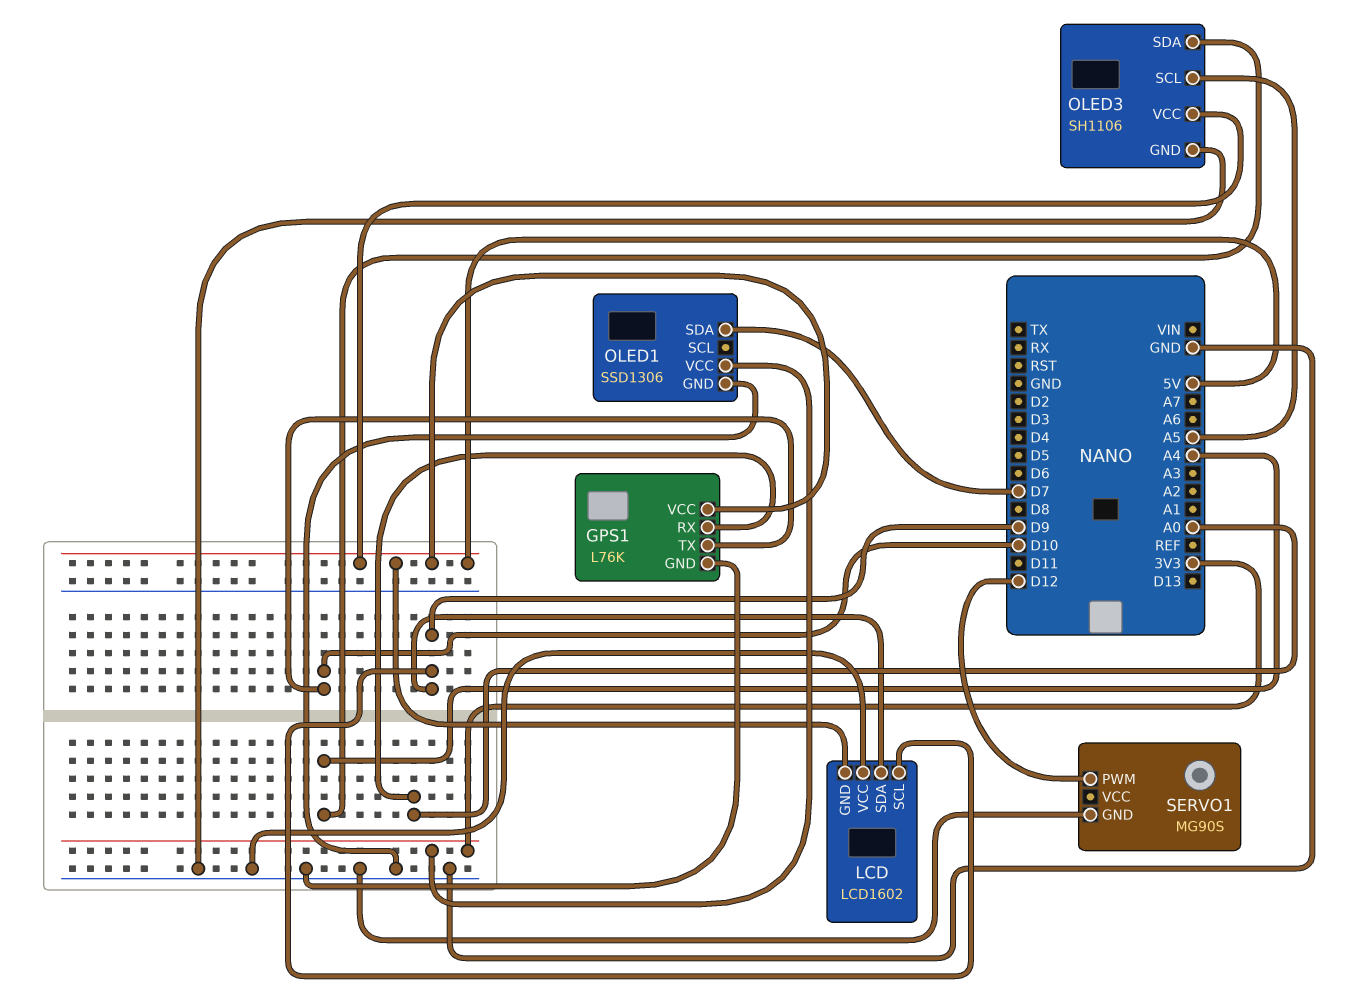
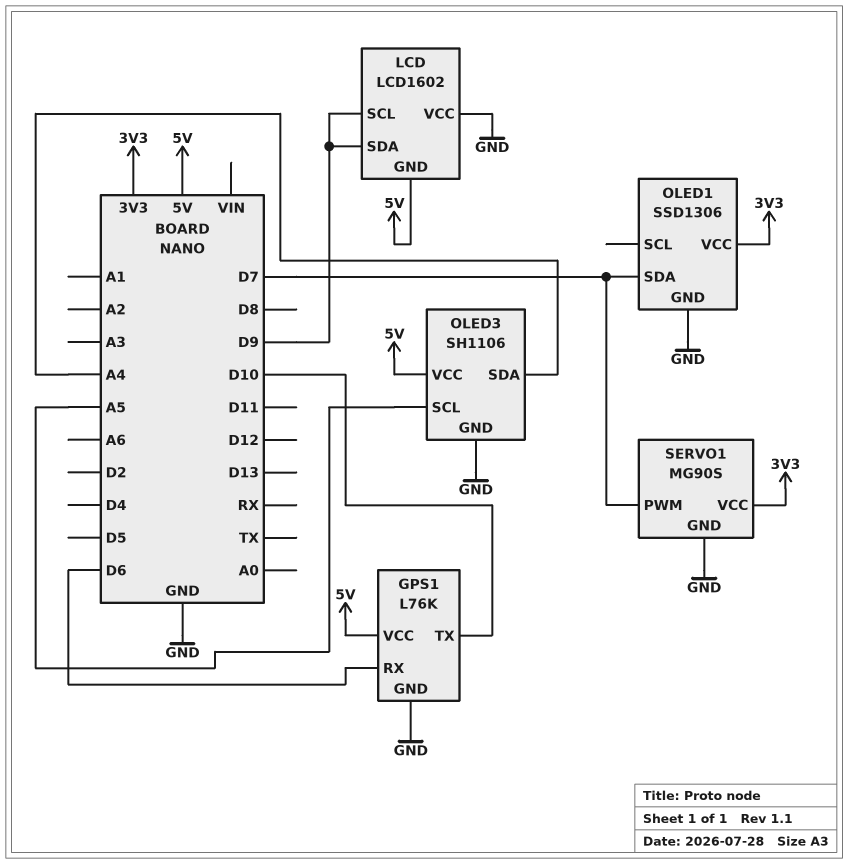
GPS1 pin RX: A0 -> D6
SERVO1 pin PWM: D12 -> D7
SERVO1 pin VCC: none -> 3V3

